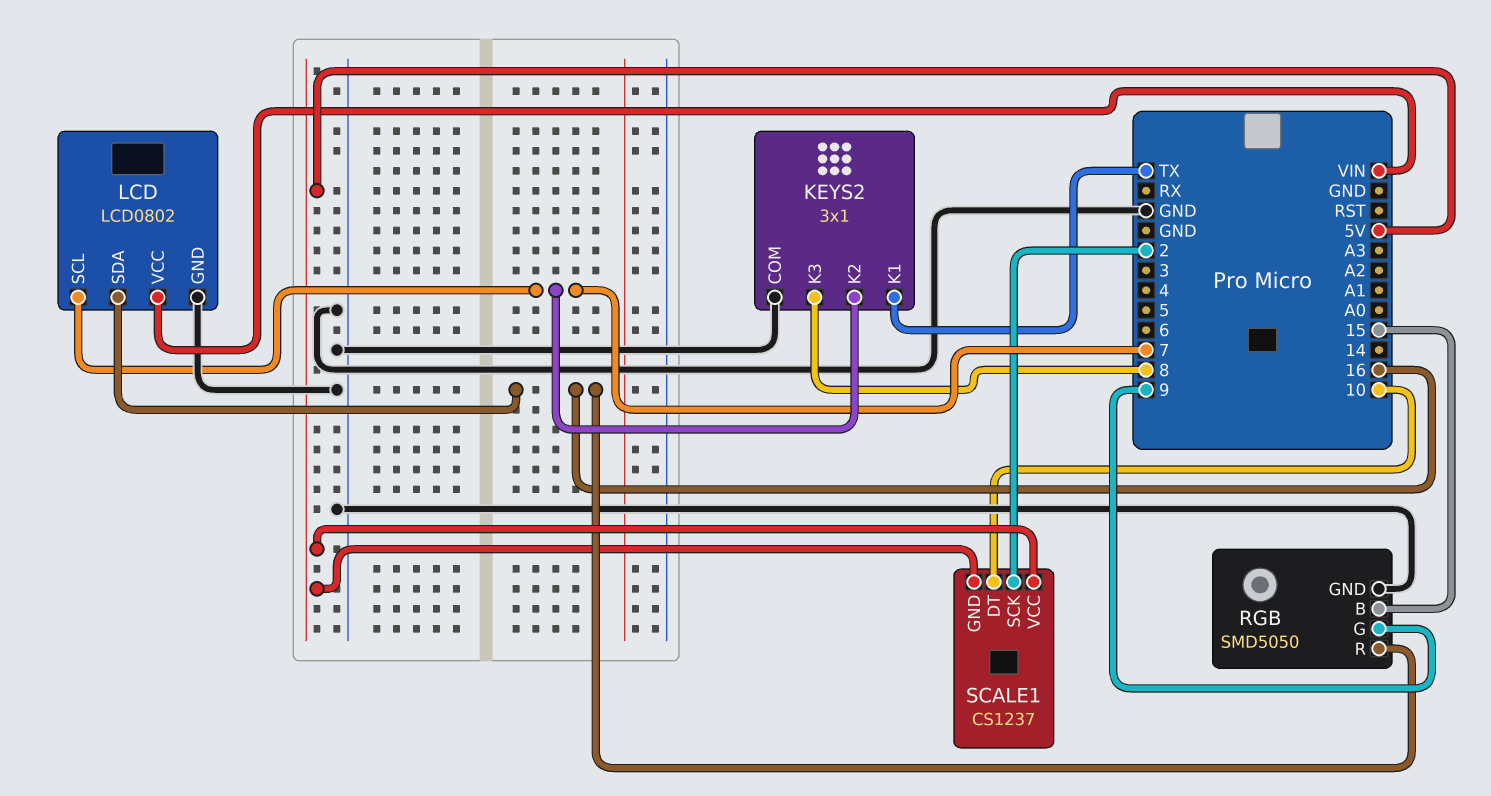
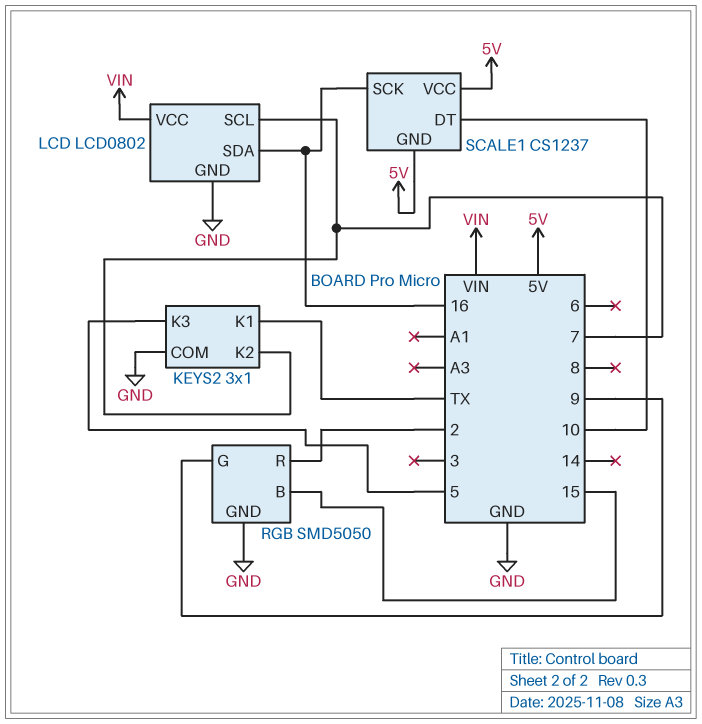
KEYS2 pin K3: 8 -> 5
RGB pin R: 16 -> 2
SCALE1 pin SCK: 2 -> 16

